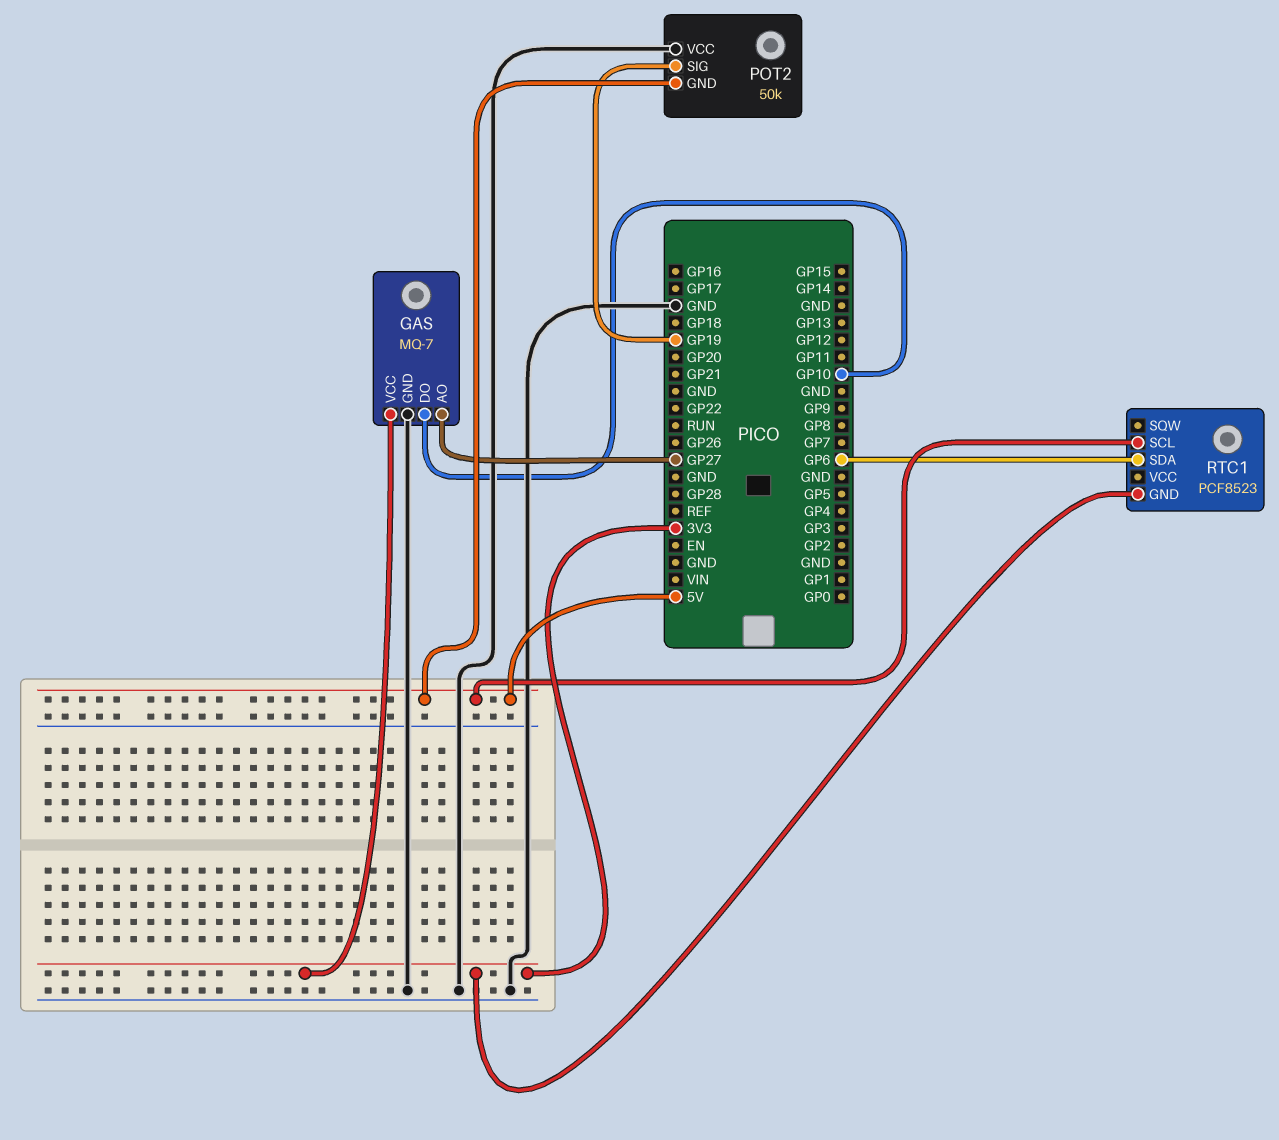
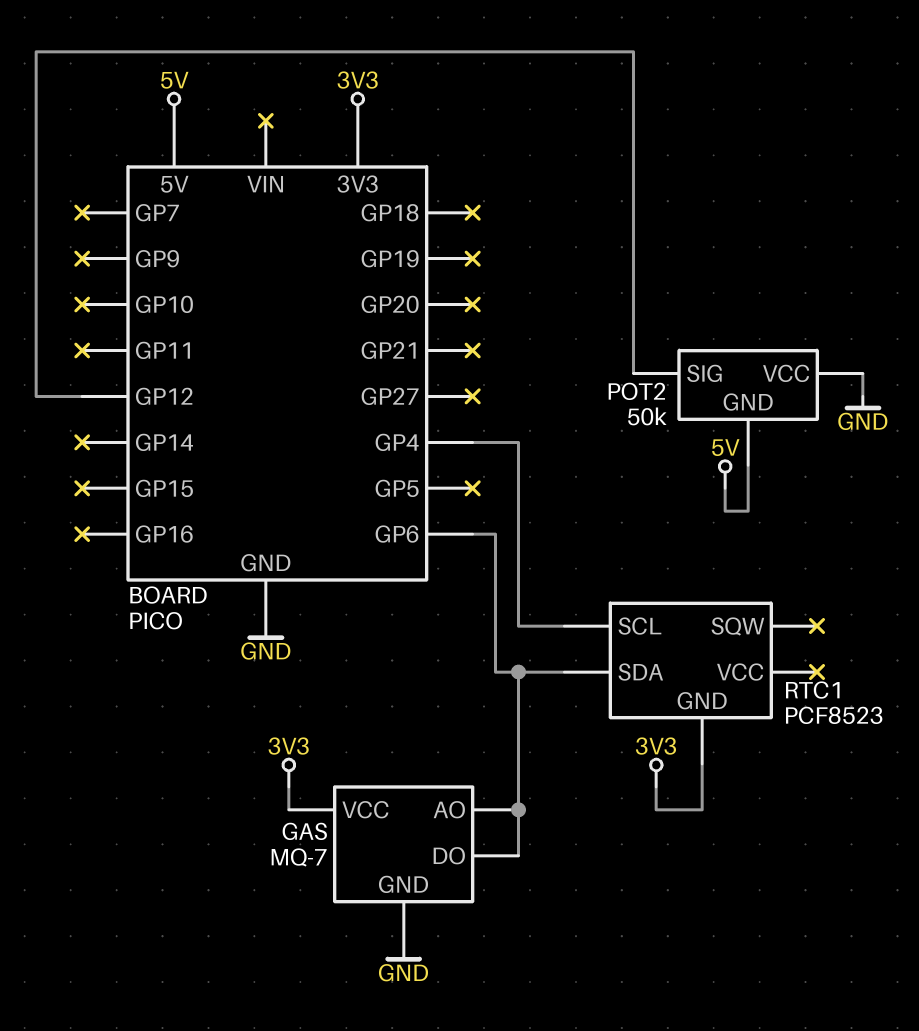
GAS pin AO: GP27 -> GP6
GAS pin DO: GP10 -> GP6
POT2 pin SIG: GP19 -> GP12
RTC1 pin SCL: 5V -> GP4

